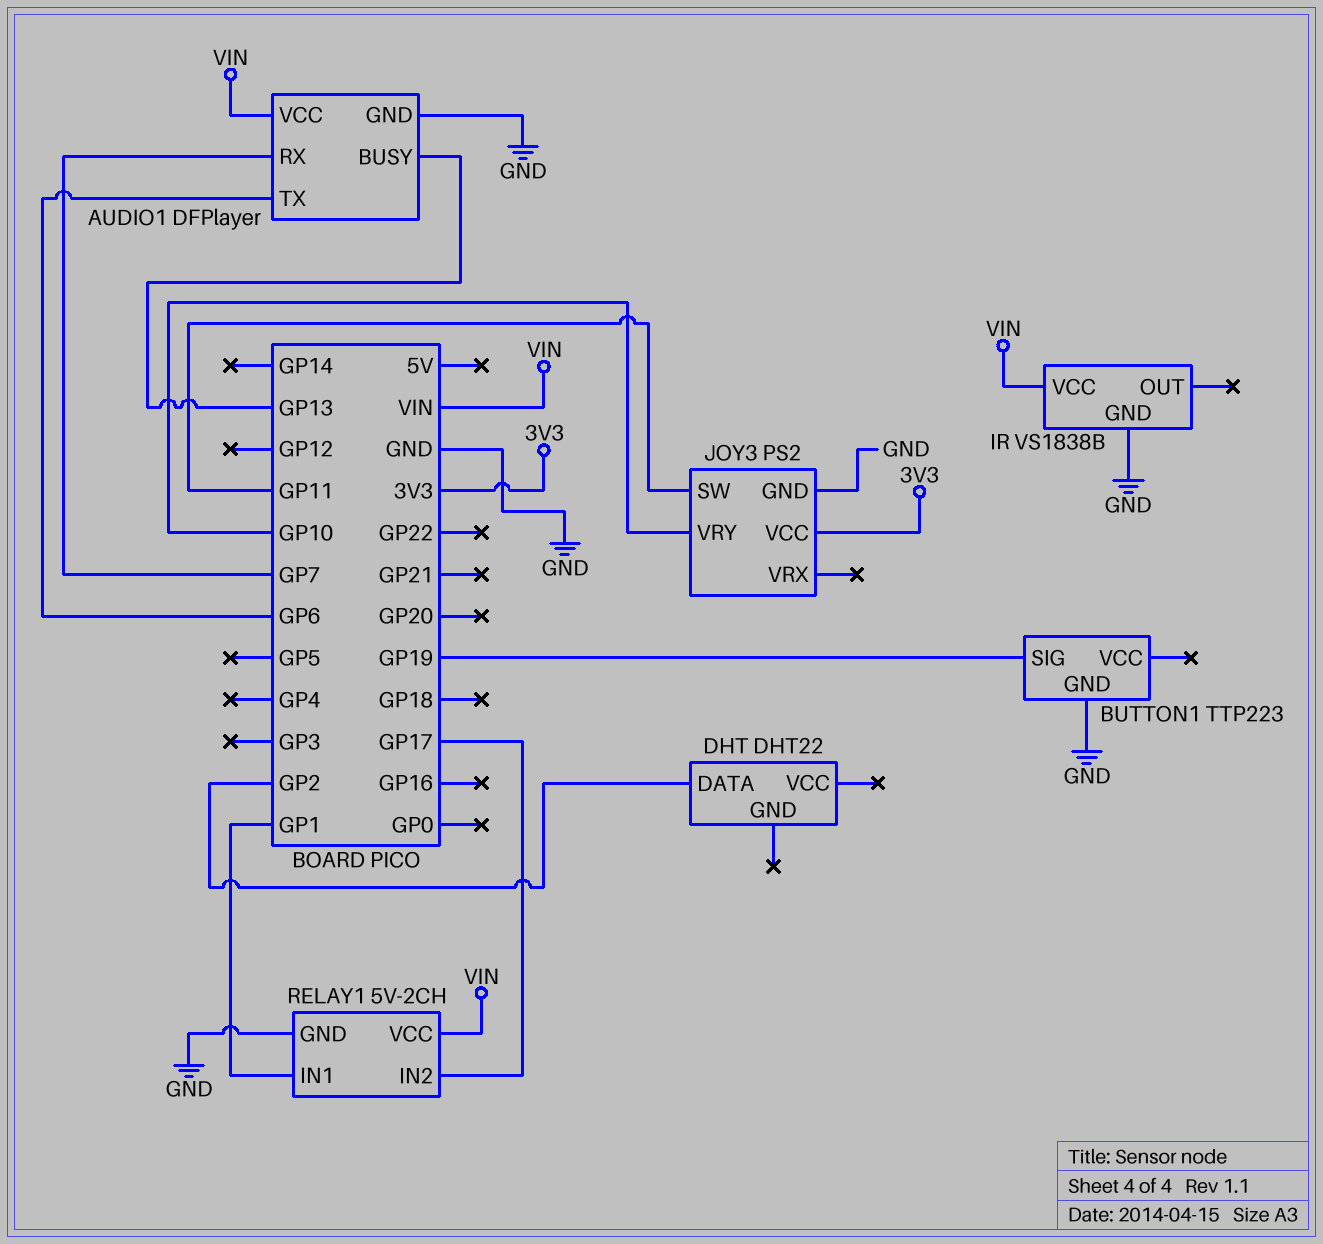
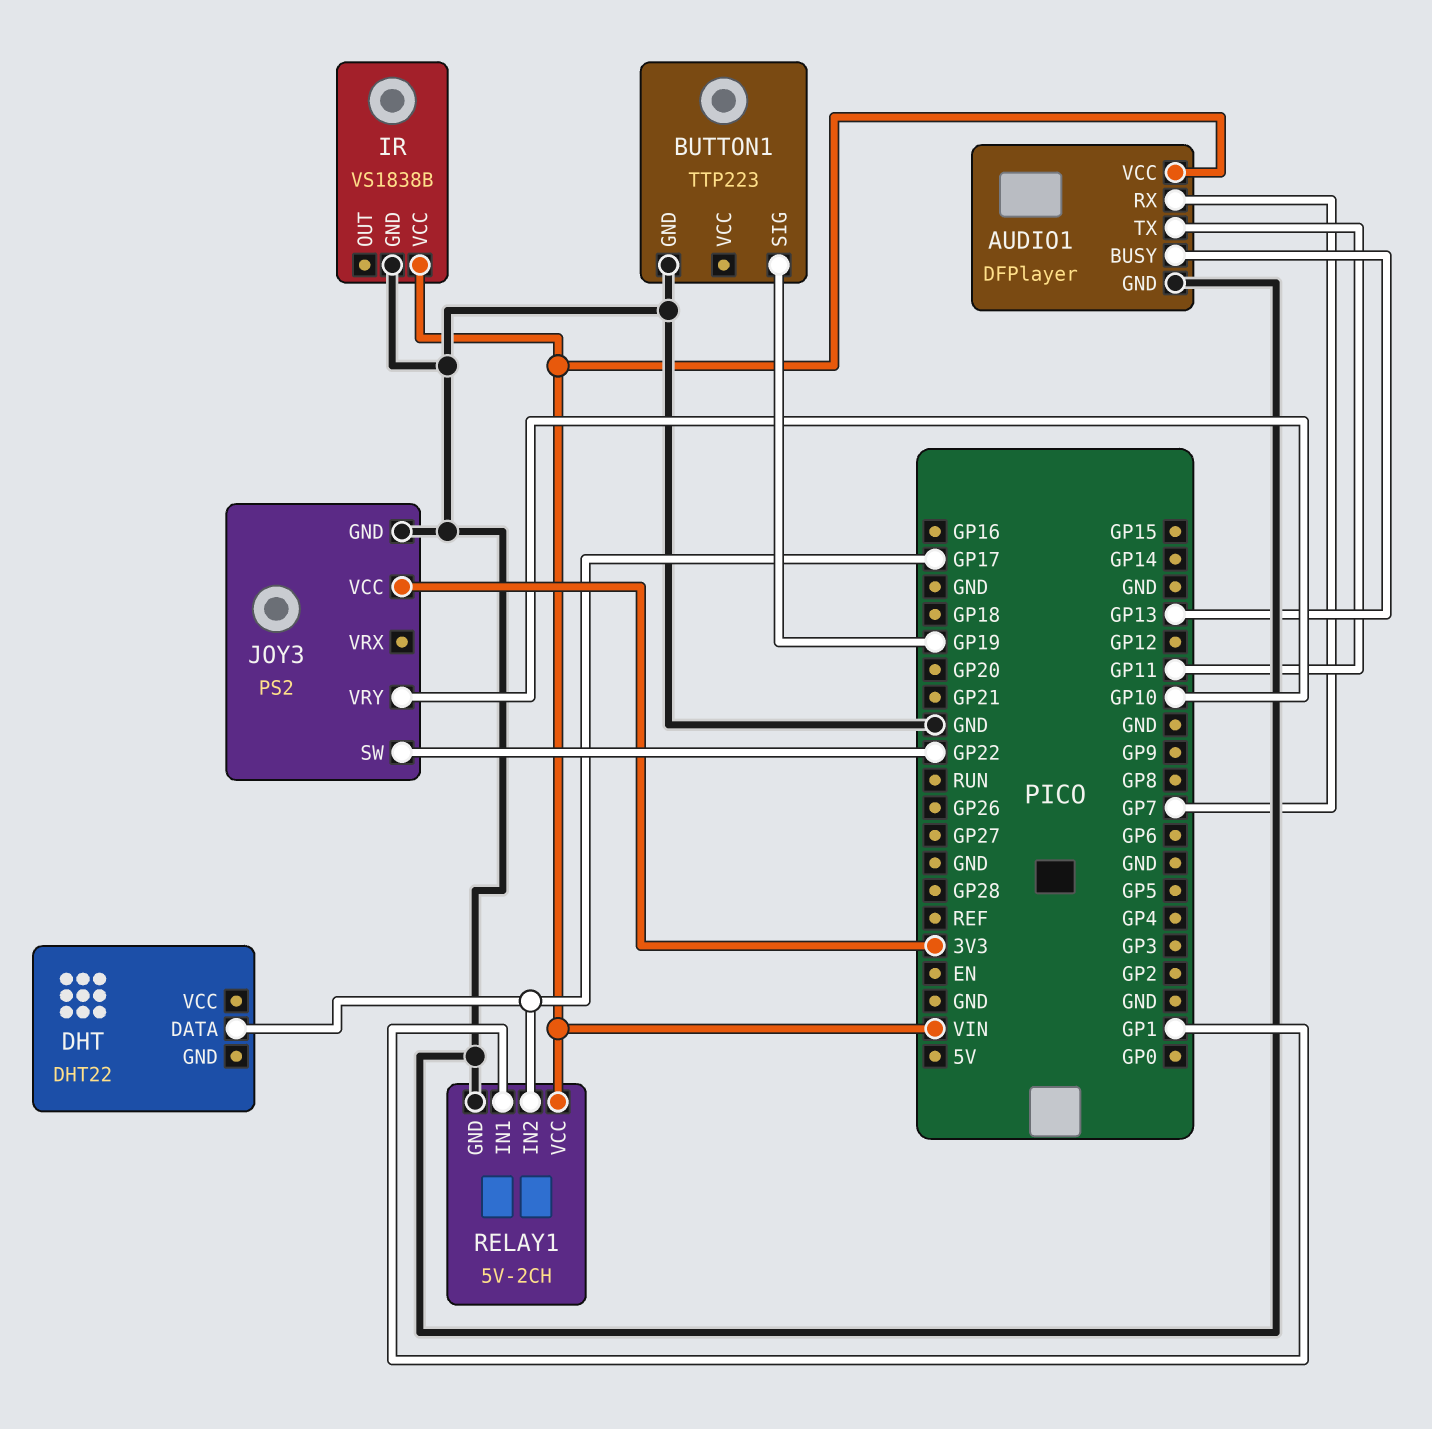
AUDIO1 pin TX: GP6 -> GP11
DHT pin DATA: GP2 -> GP17
JOY3 pin SW: GP11 -> GP22

